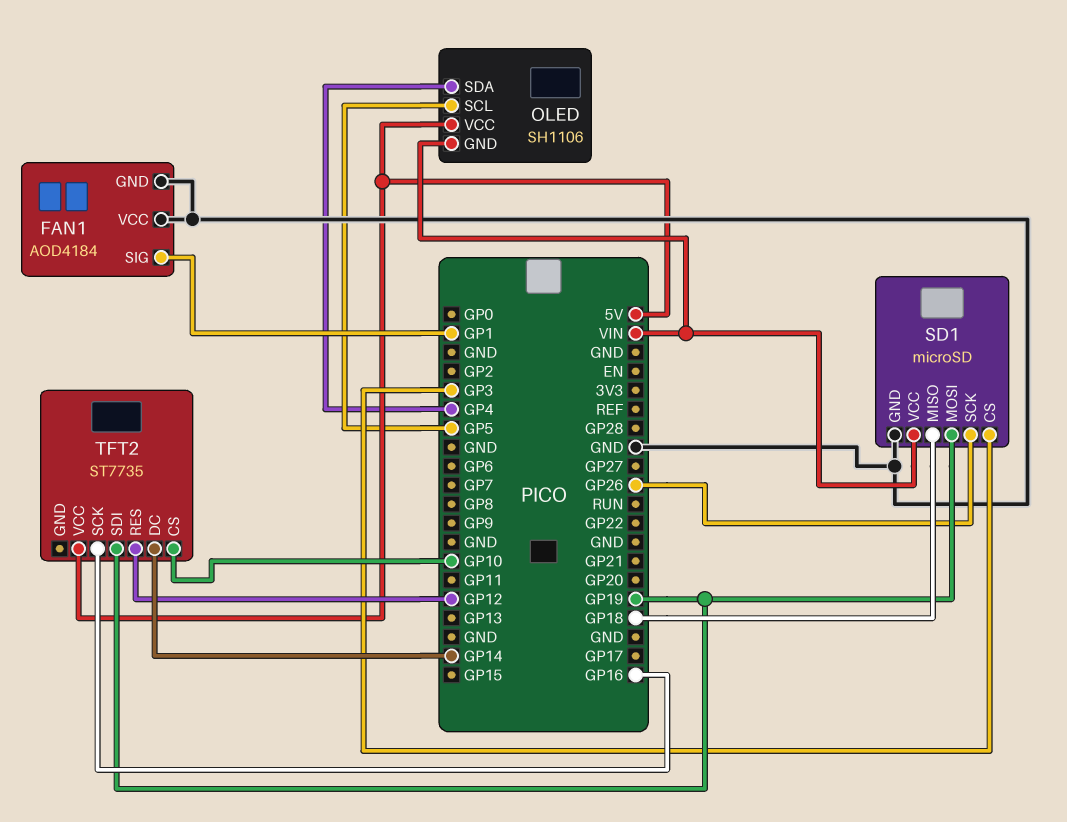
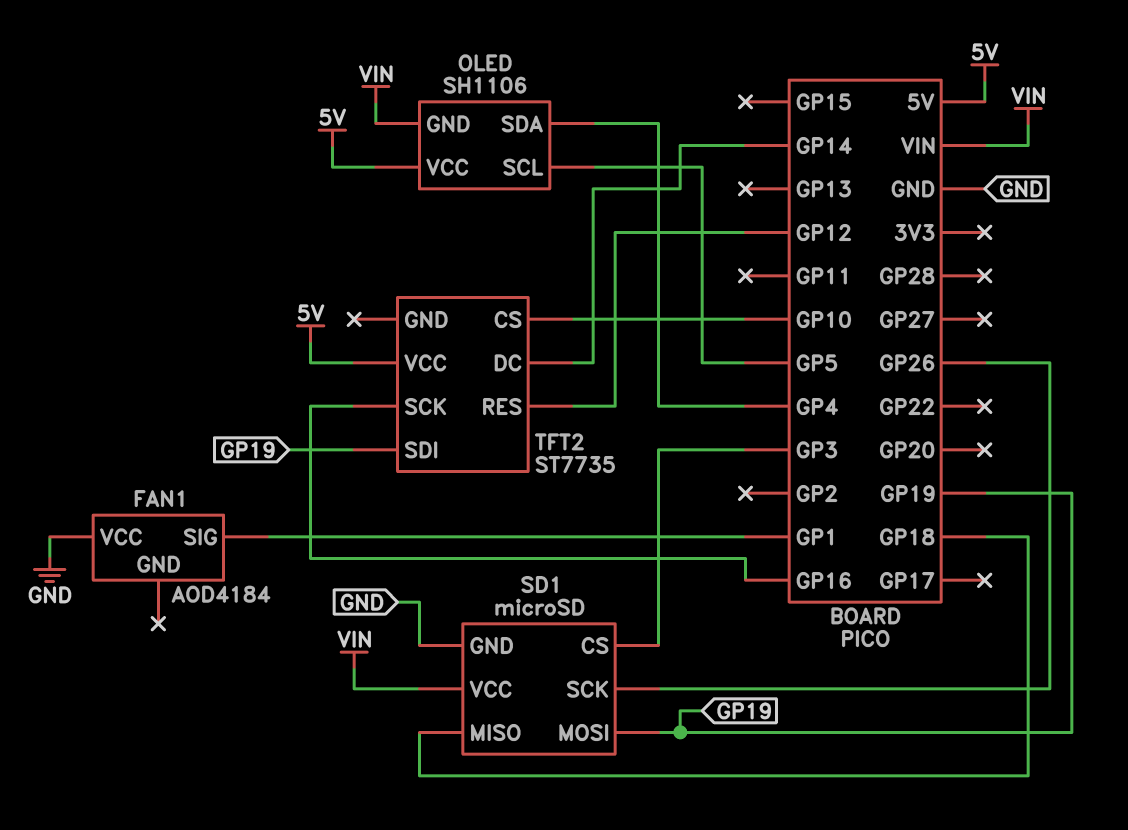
FAN1 pin GND: GND -> none

